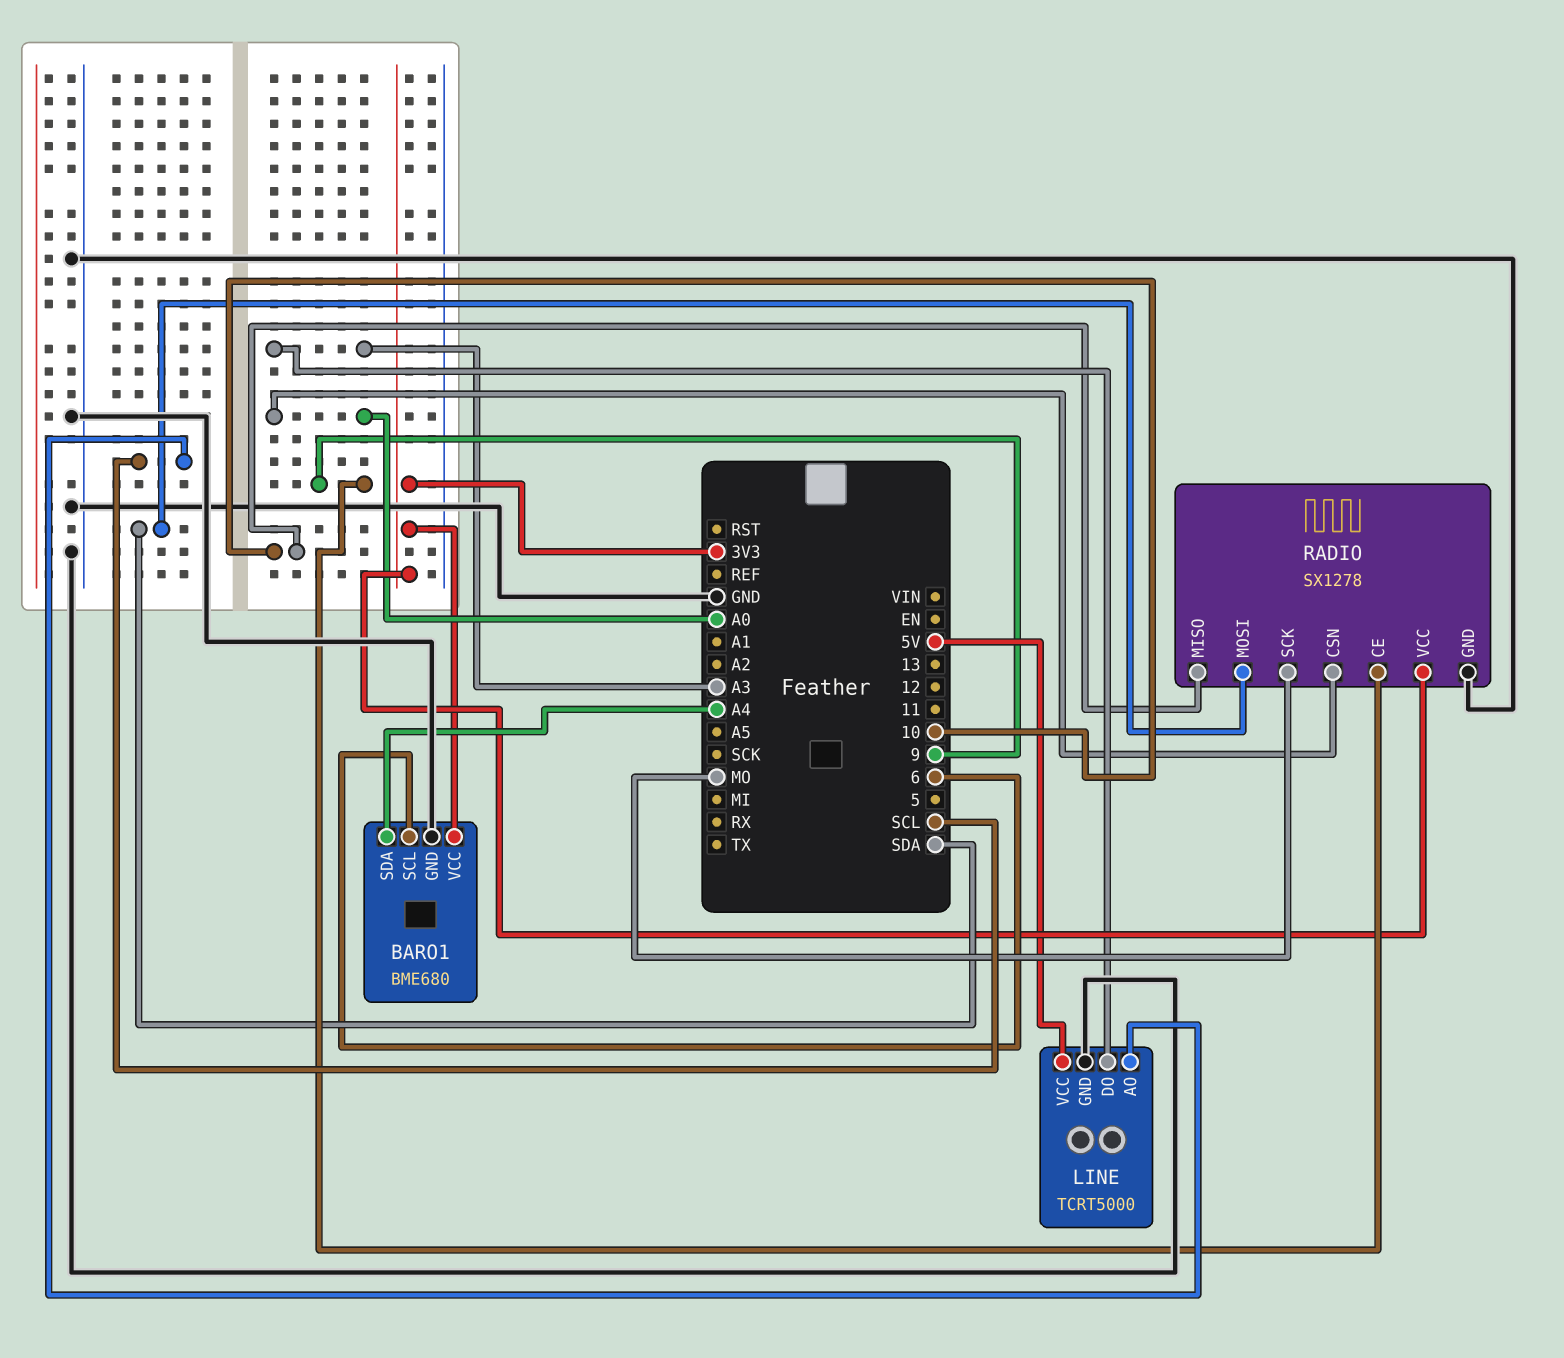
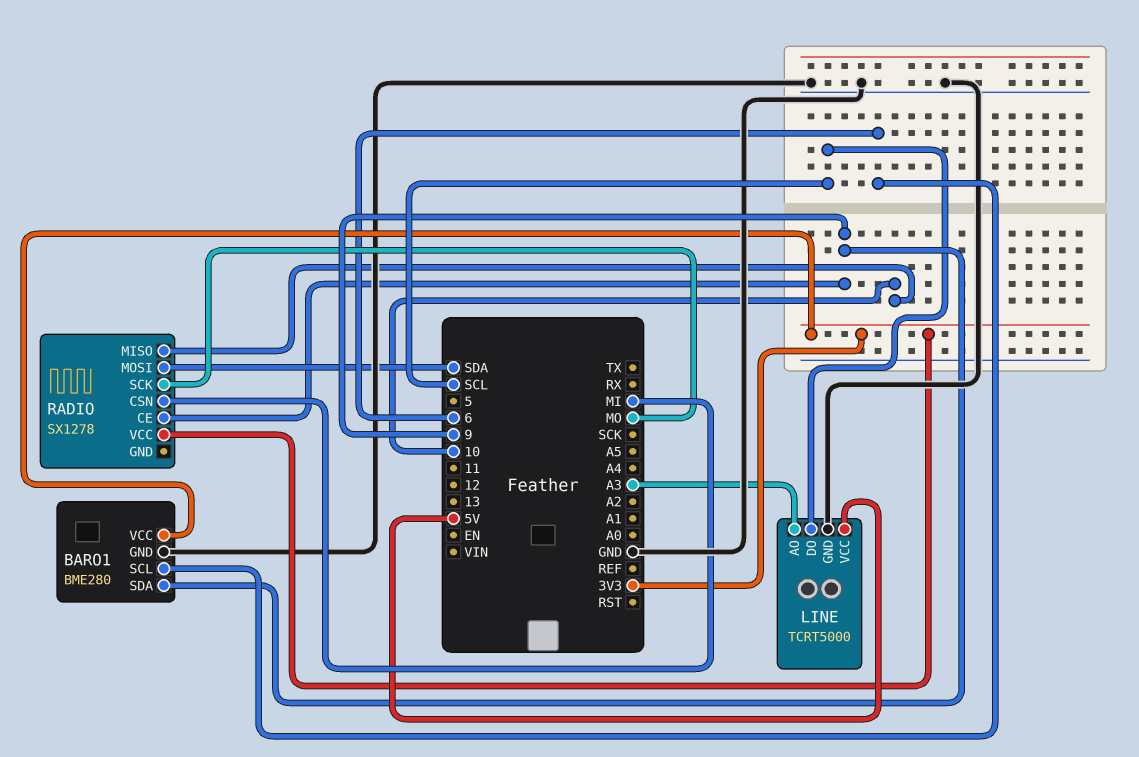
BARO1: BME680 -> BME280
BARO1 pin SDA: A4 -> 9
LINE pin AO: SCL -> A3
LINE pin DO: A3 -> SCL
RADIO pin CSN: A0 -> MI
RADIO pin GND: GND -> none

